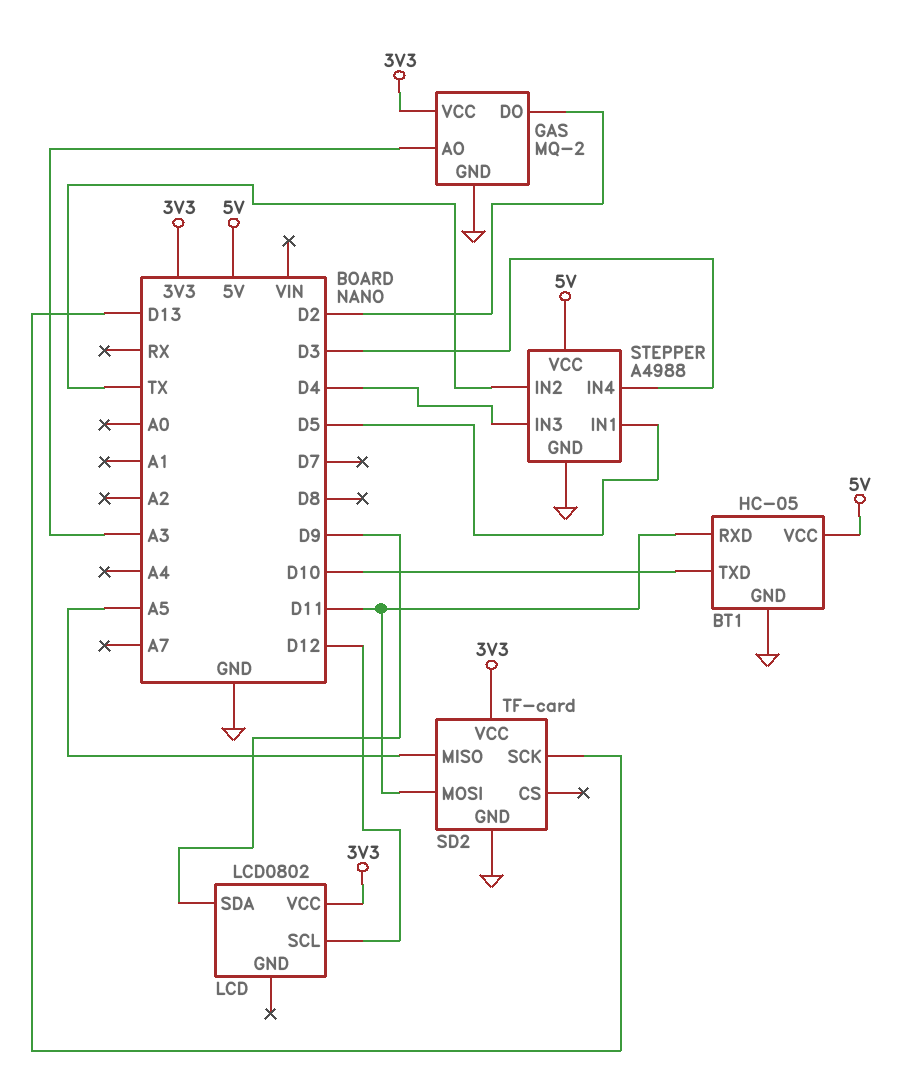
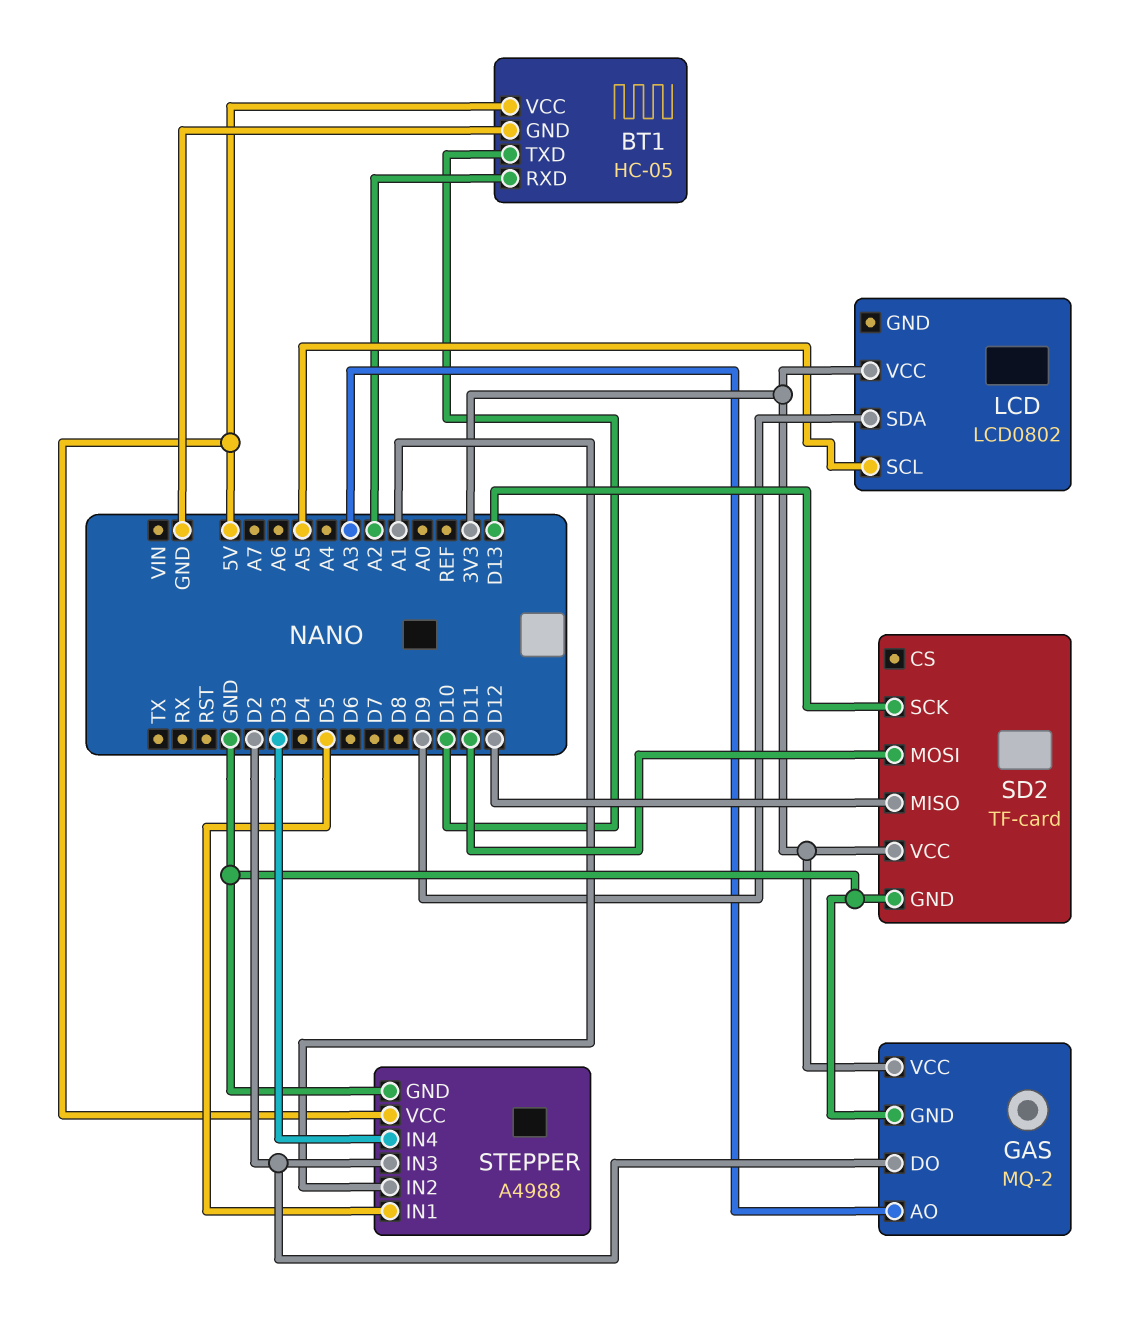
BT1 pin RXD: D11 -> A2
LCD pin SCL: D12 -> A5
SD2 pin MISO: A5 -> D12
STEPPER pin IN2: TX -> A1
STEPPER pin IN3: D4 -> D2

